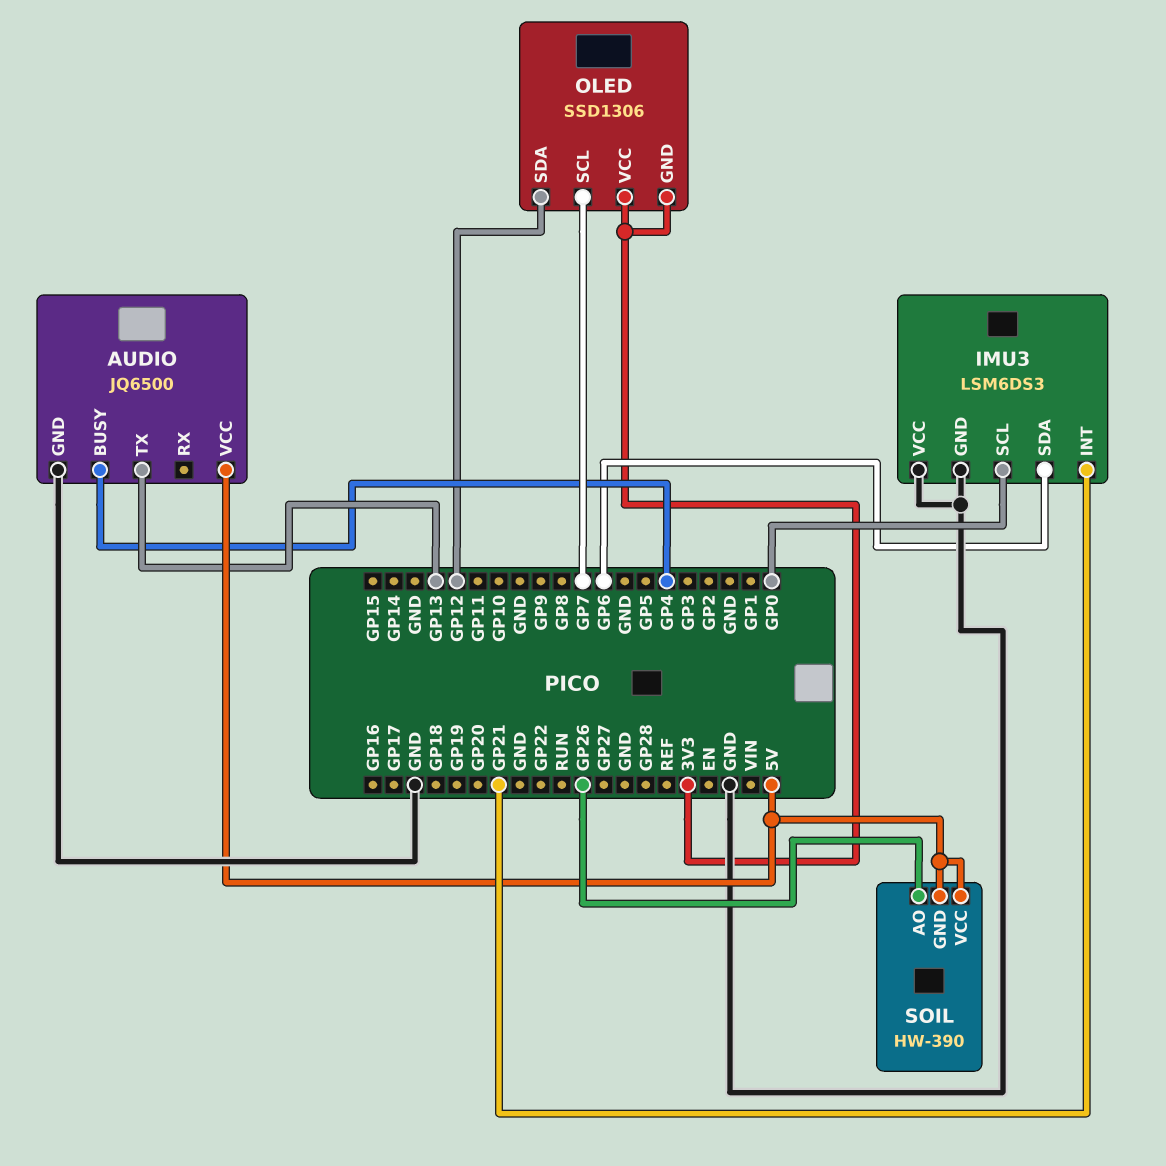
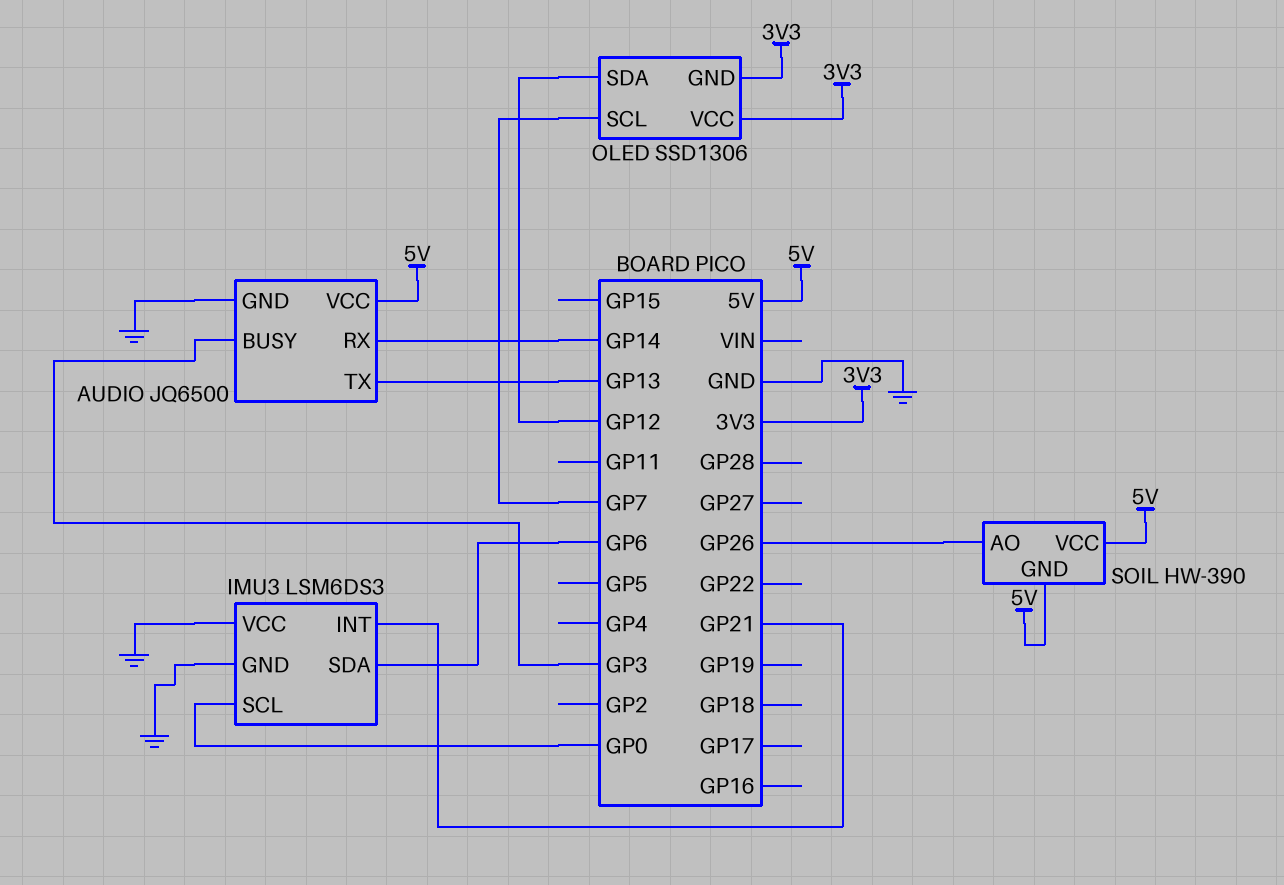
AUDIO pin BUSY: GP4 -> GP3
AUDIO pin RX: none -> GP14

